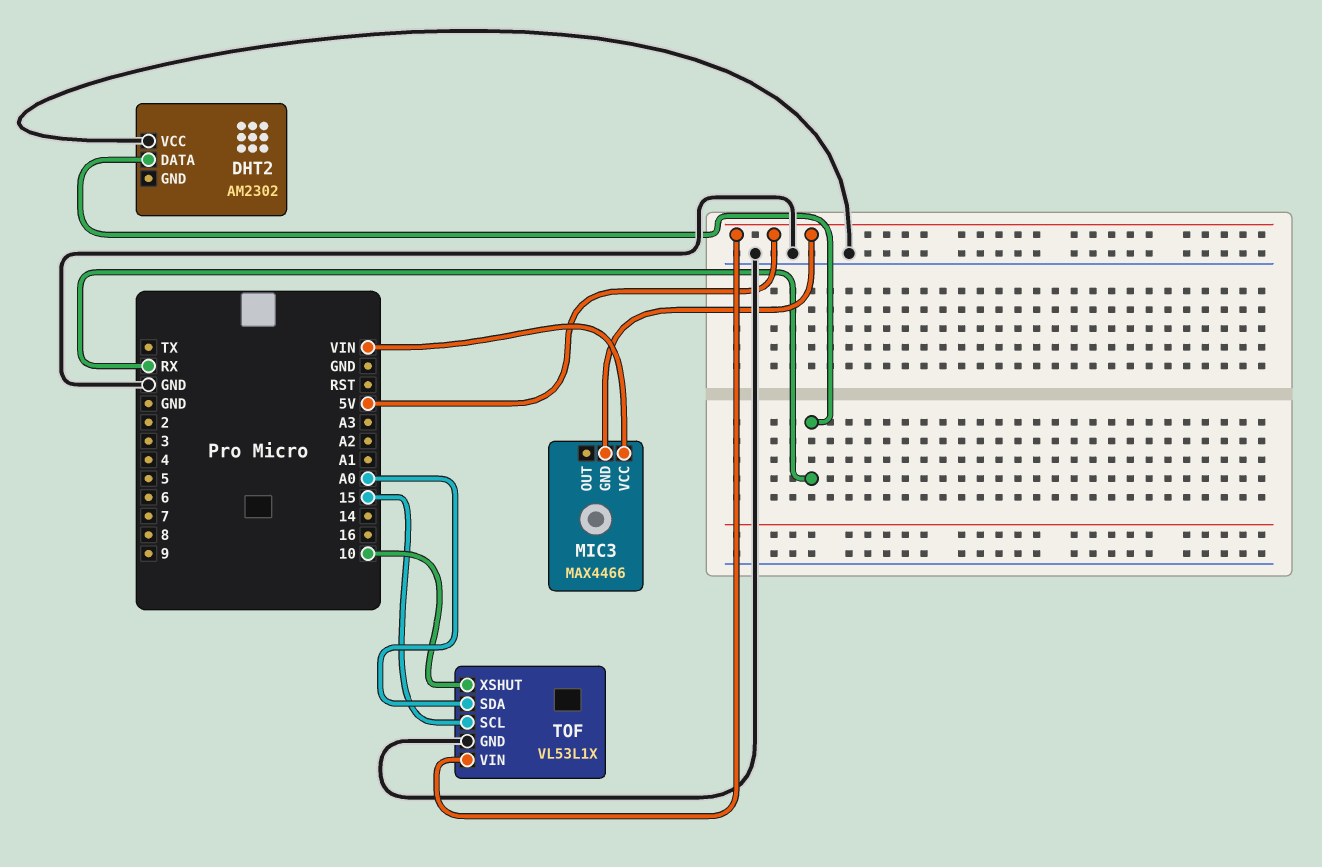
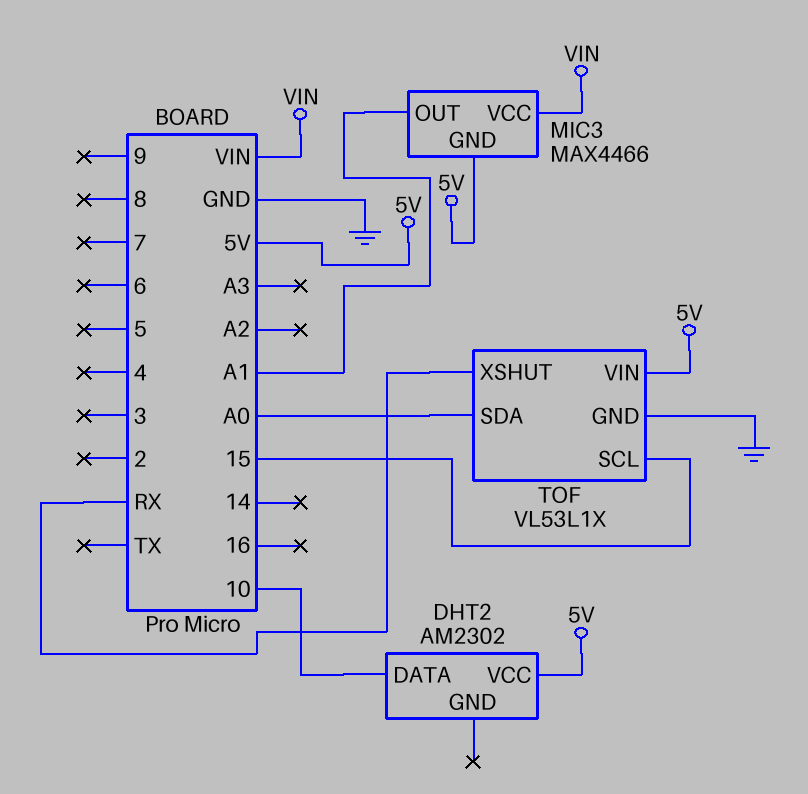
DHT2 pin DATA: RX -> 10
DHT2 pin VCC: GND -> 5V
MIC3 pin OUT: none -> A1
TOF pin XSHUT: 10 -> RX

